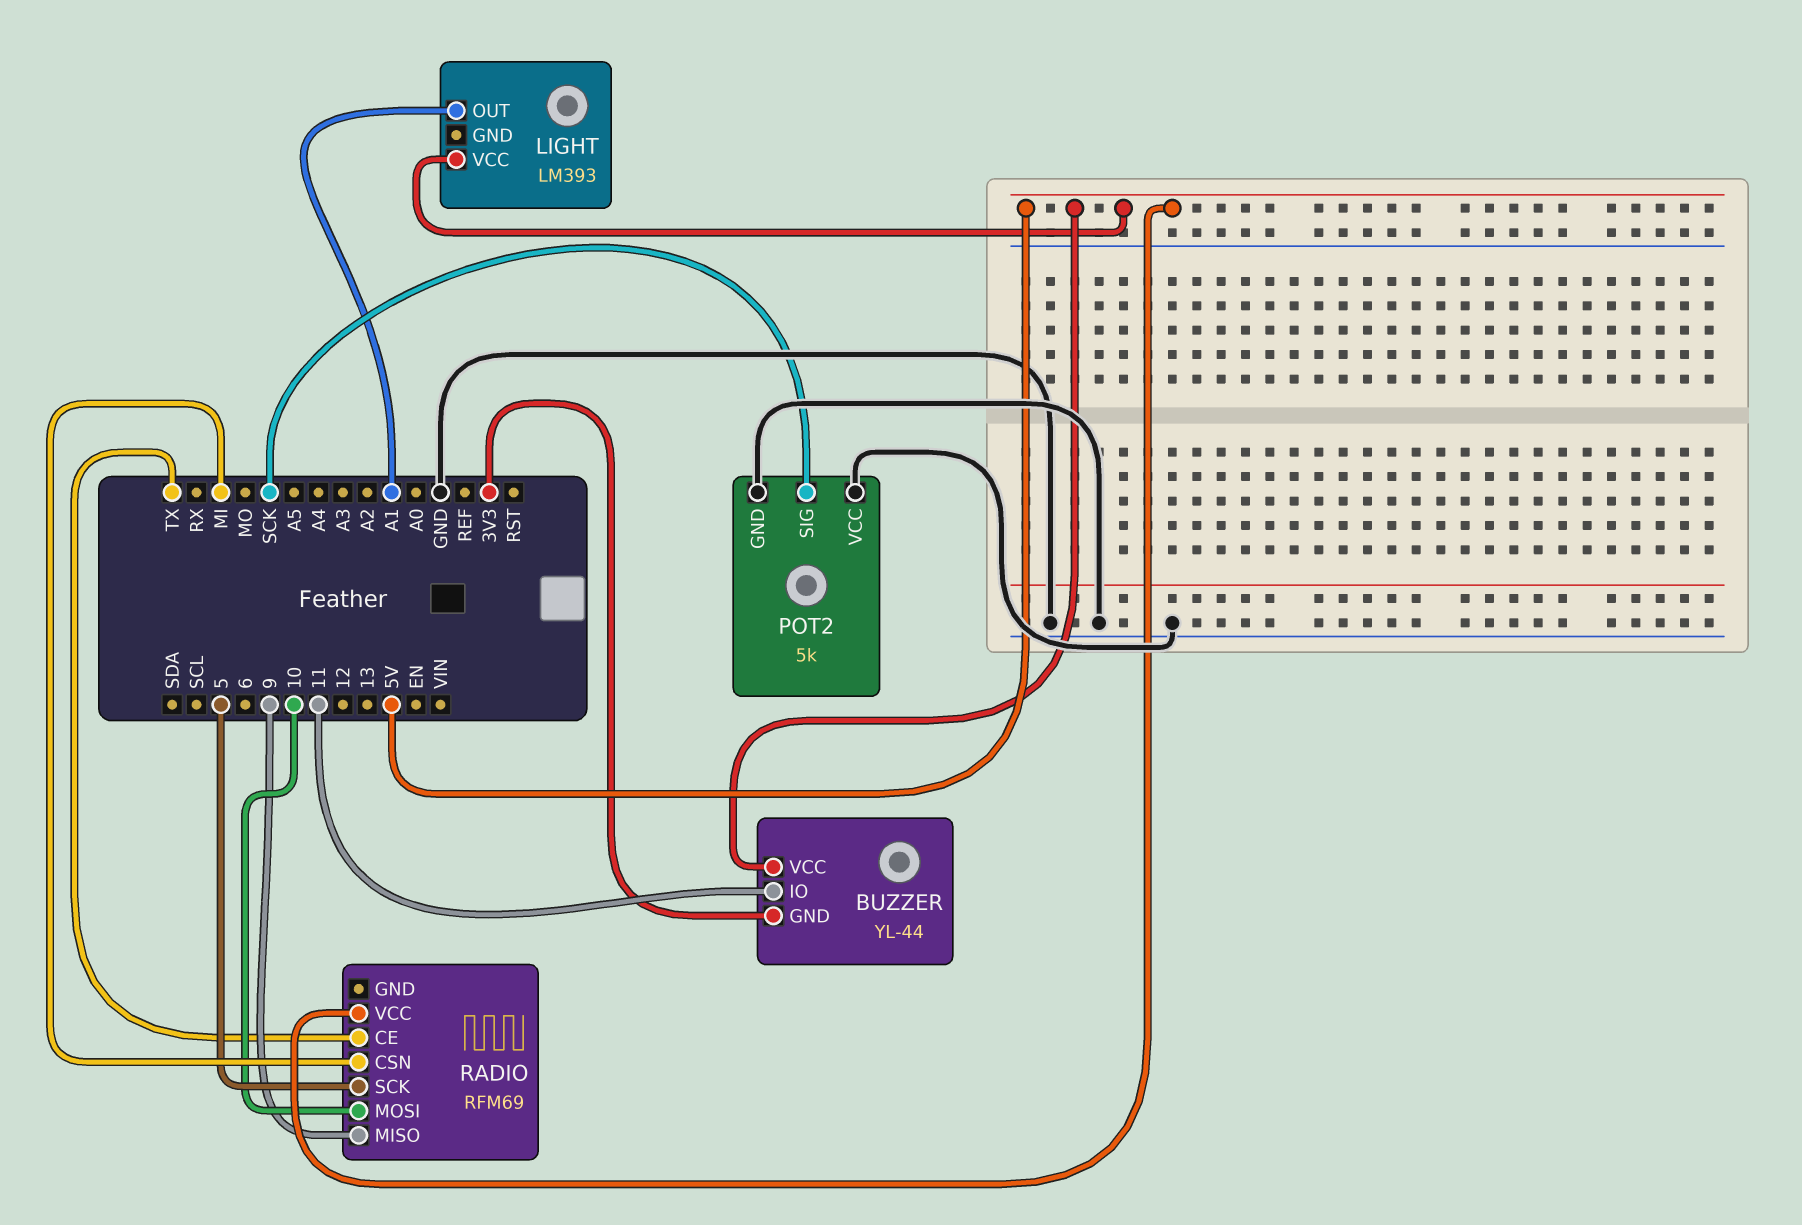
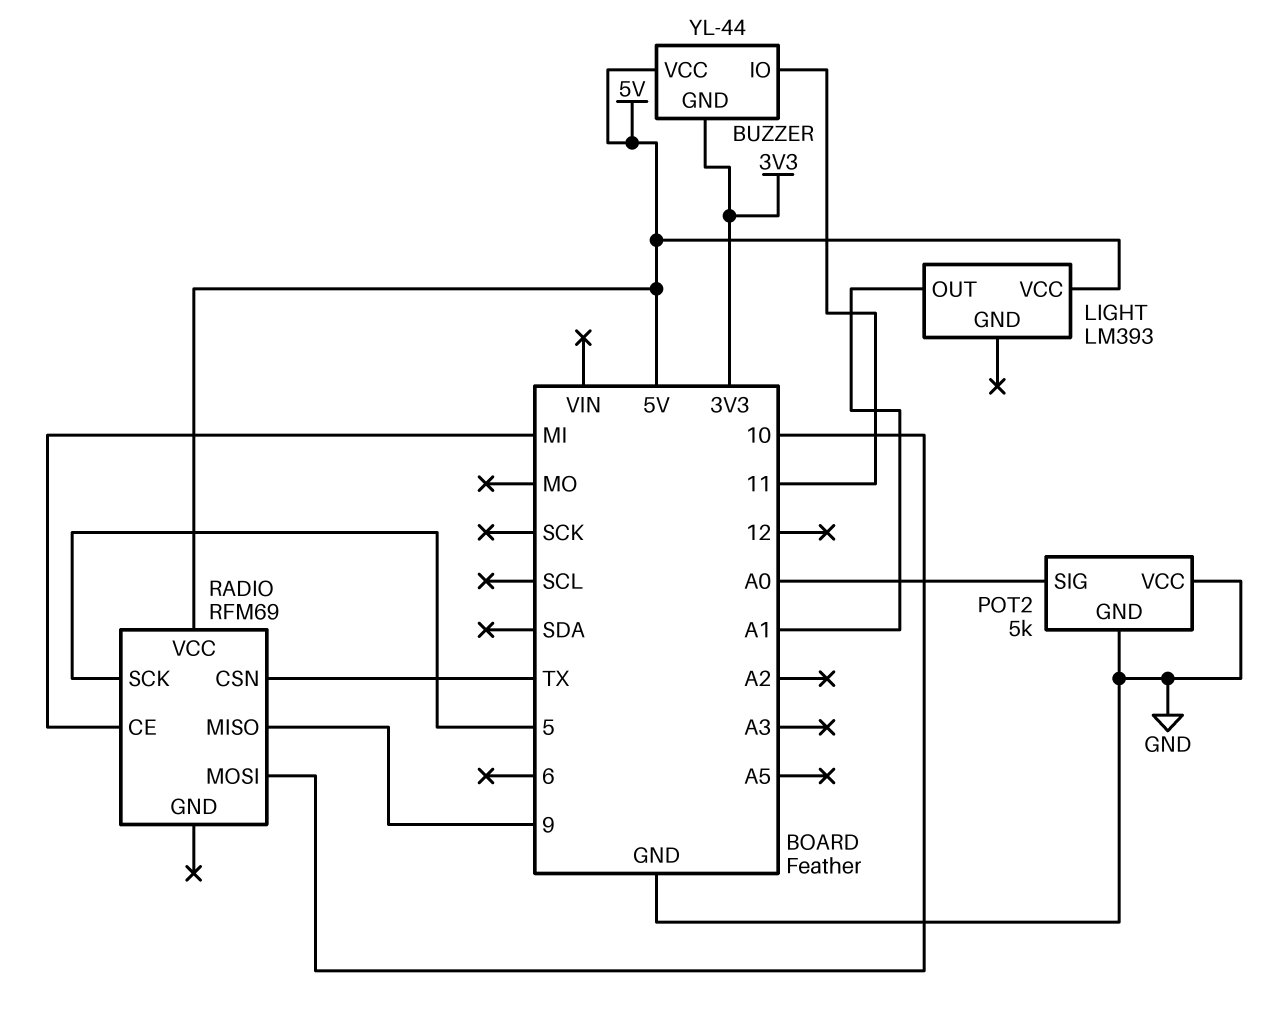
POT2 pin SIG: SCK -> A0
RADIO pin CE: TX -> MI
RADIO pin CSN: MI -> TX

